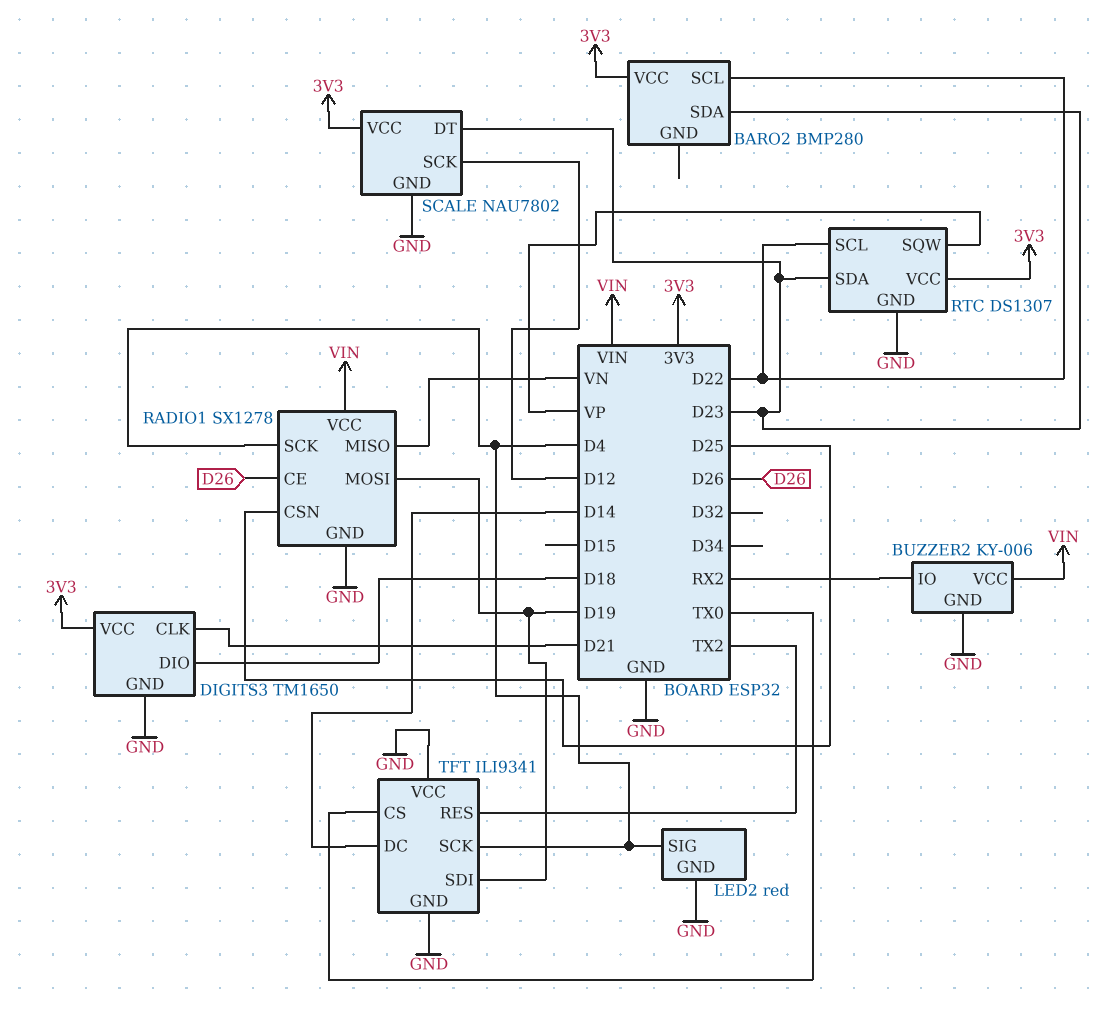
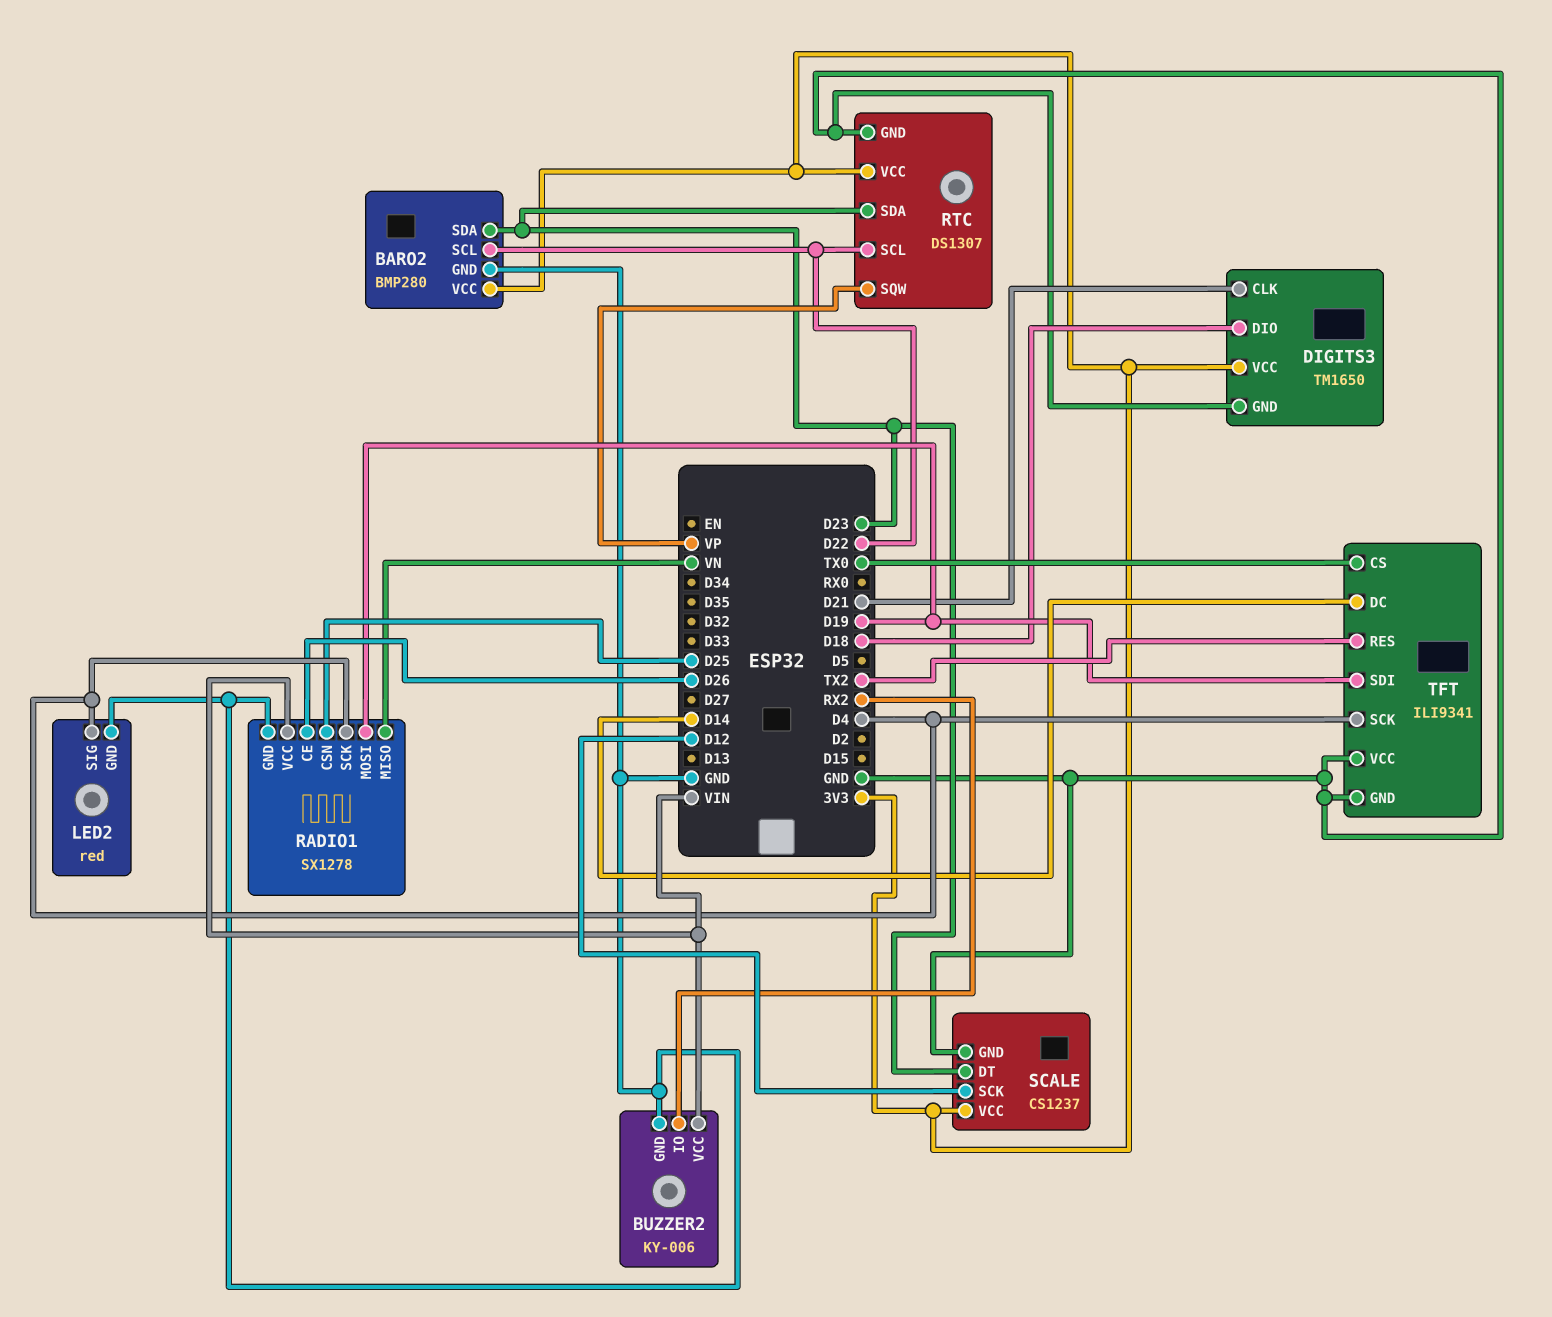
BARO2 pin GND: none -> GND
SCALE: NAU7802 -> CS1237

